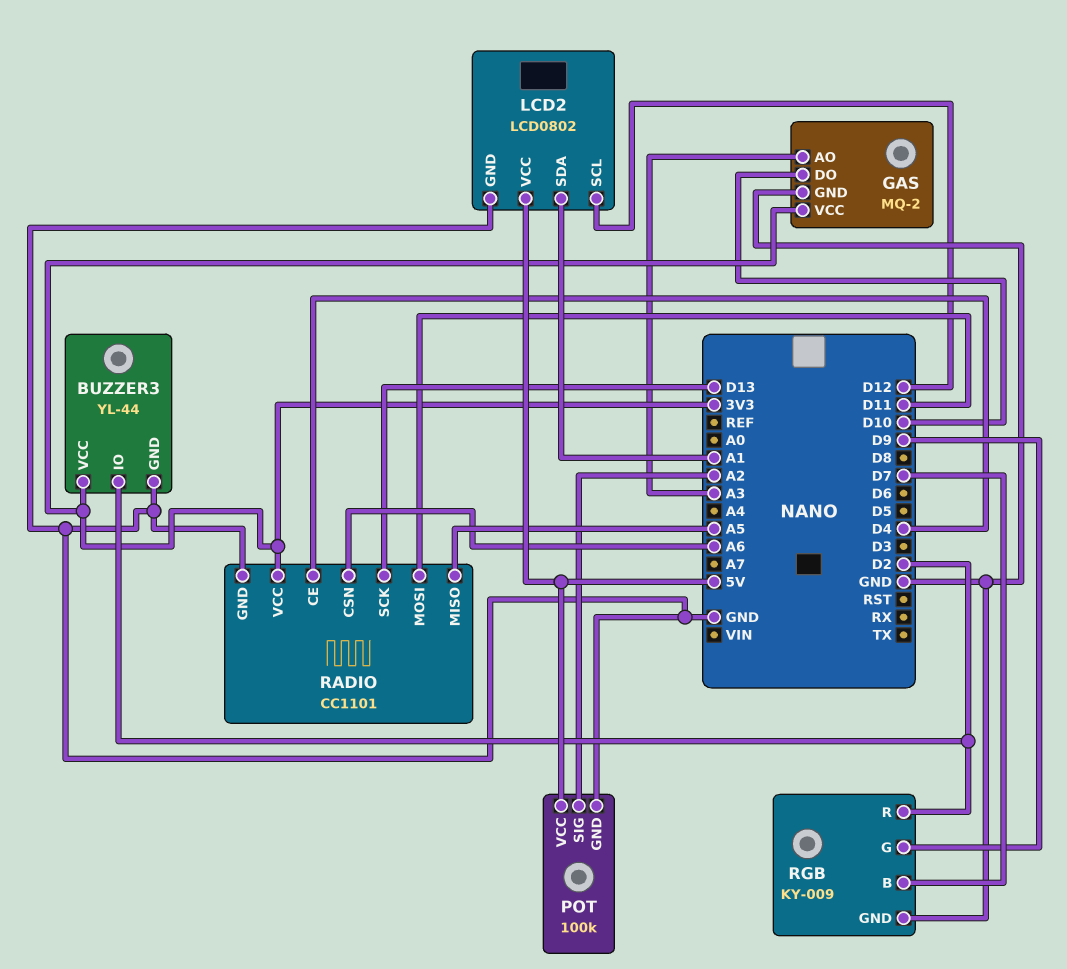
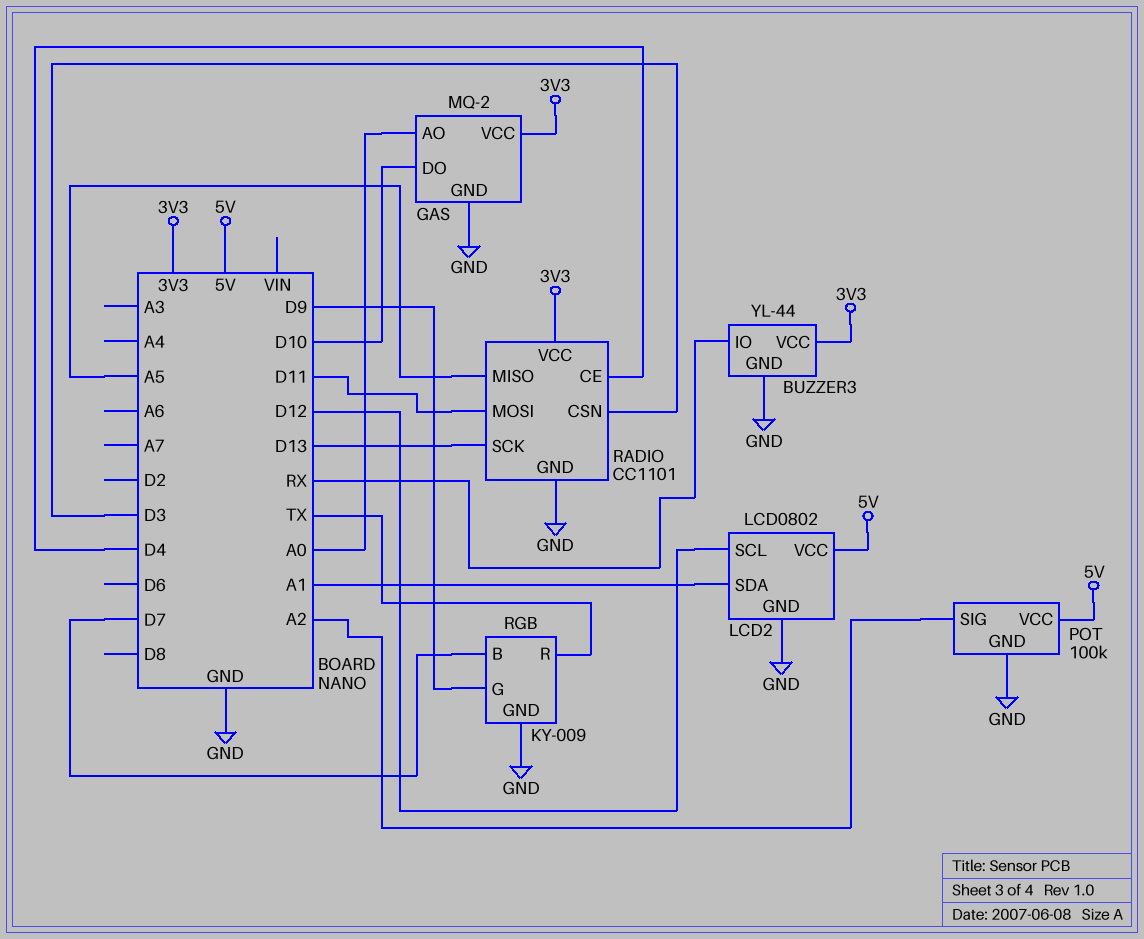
BUZZER3 pin IO: D2 -> RX
GAS pin AO: A3 -> A0
RADIO pin CSN: A6 -> D3
RGB pin R: D2 -> TX

